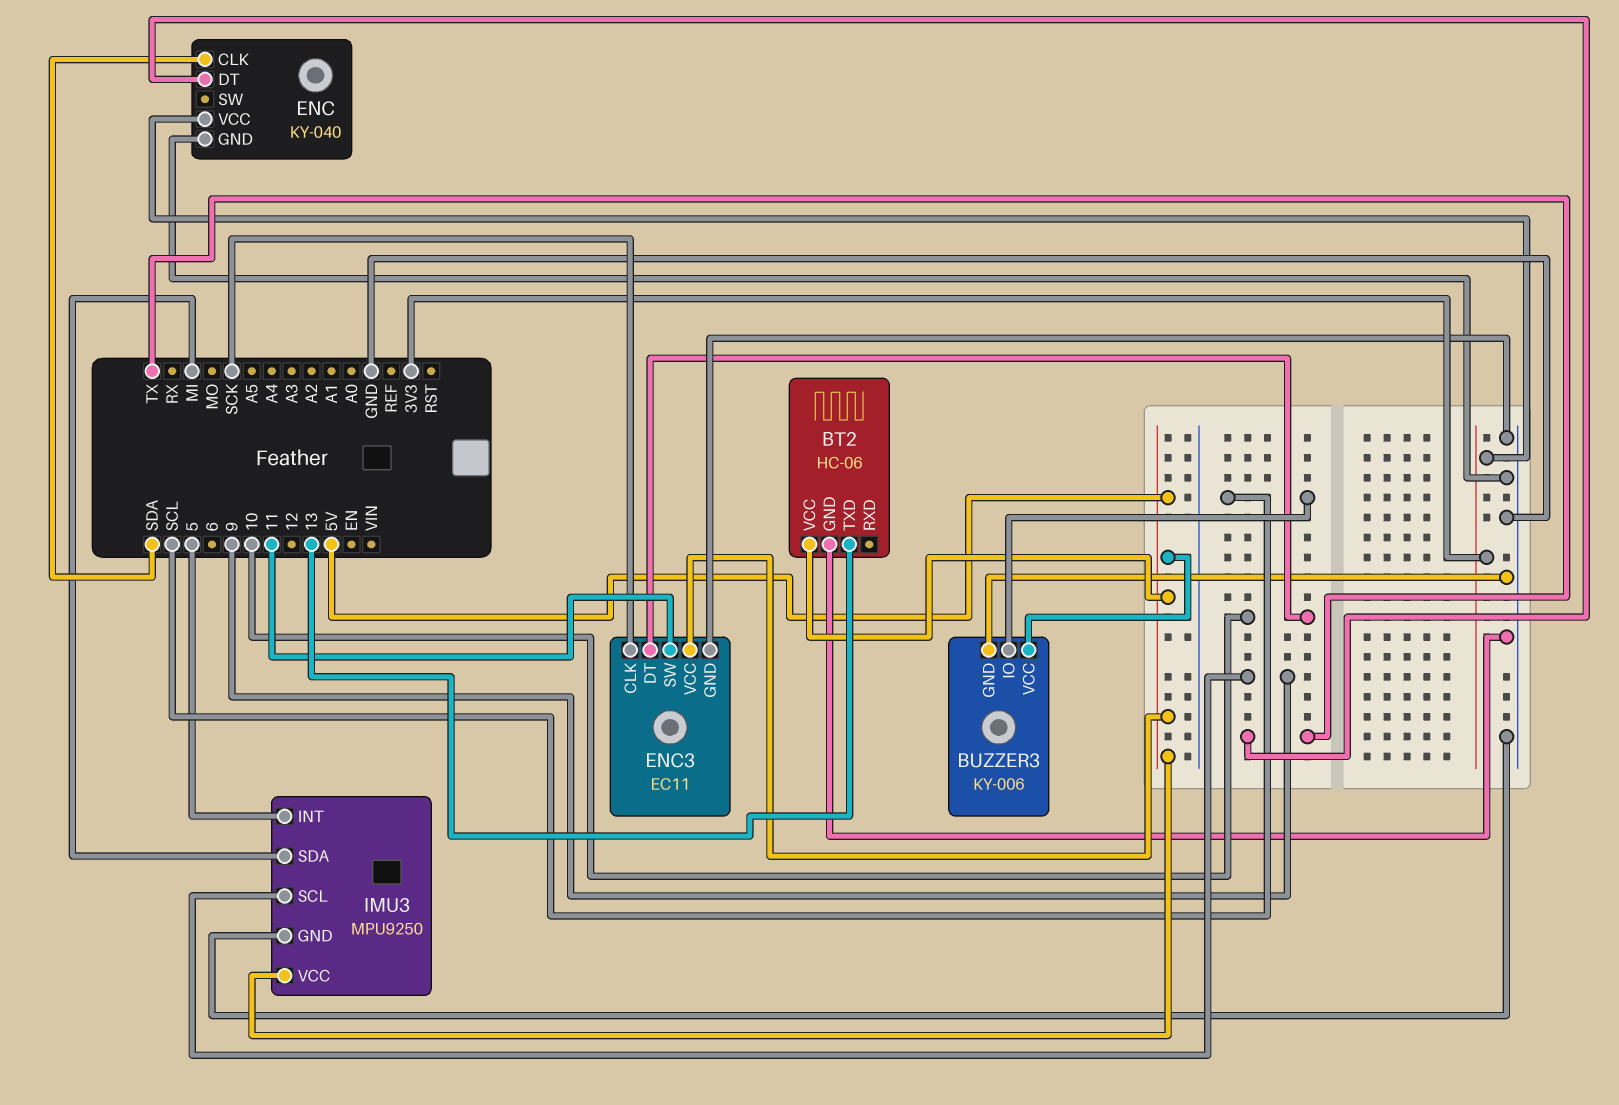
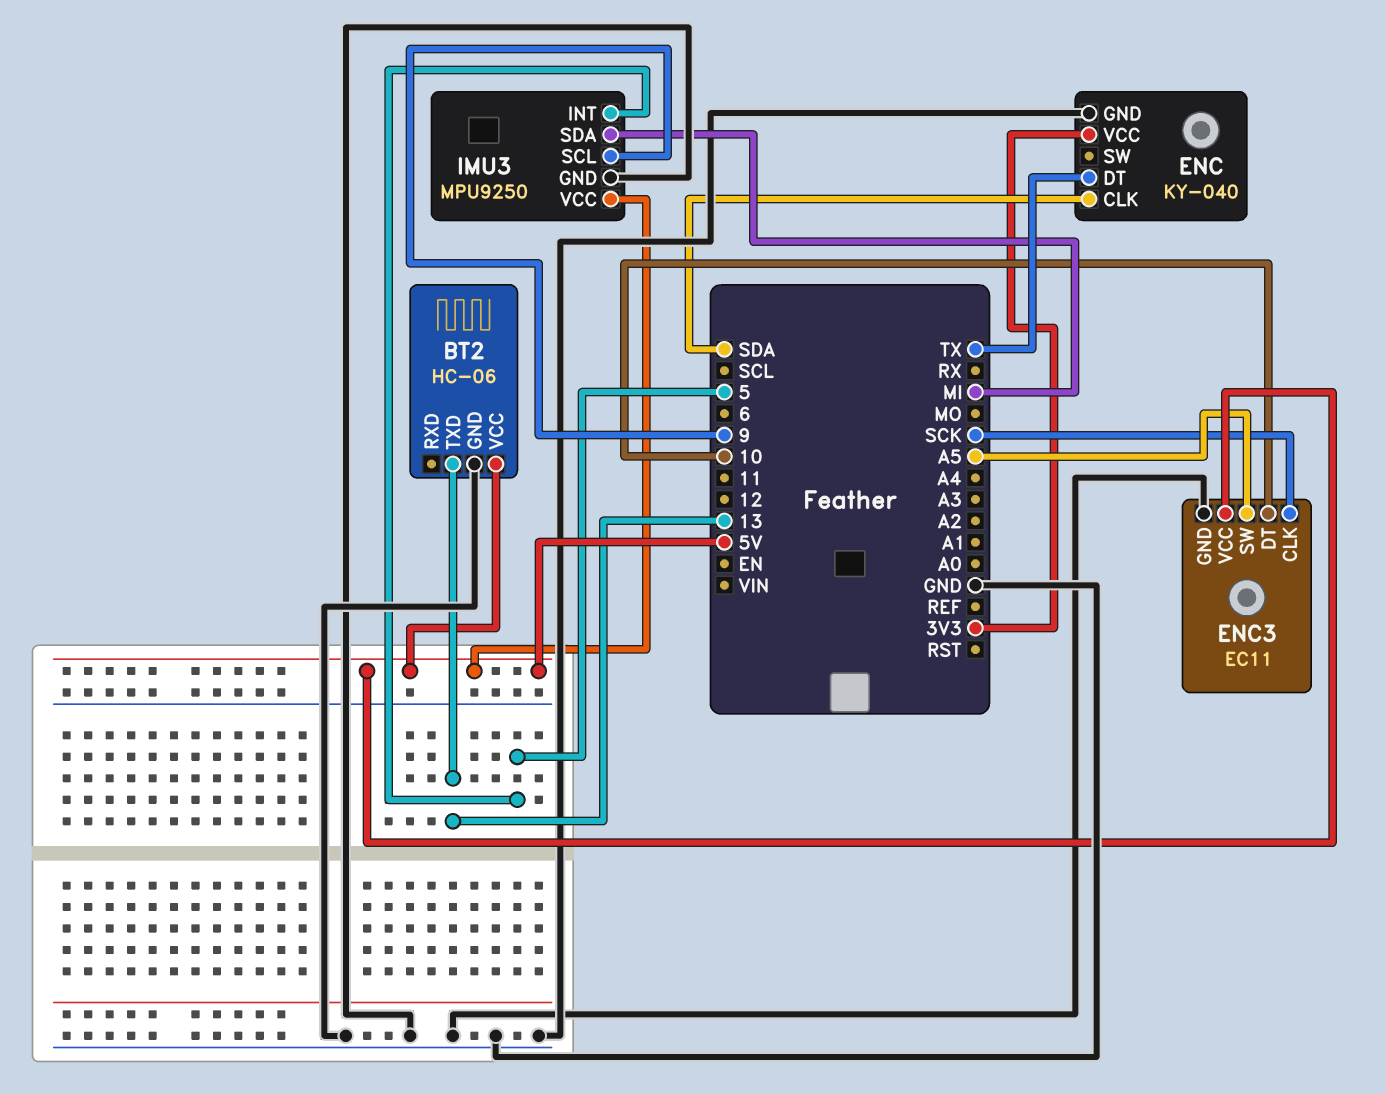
BUZZER3: KY-006 -> none
BUZZER3 pin GND: GND -> none
BUZZER3 pin IO: SCL -> none
BUZZER3 pin VCC: 5V -> none
ENC3 pin SW: 11 -> A5

